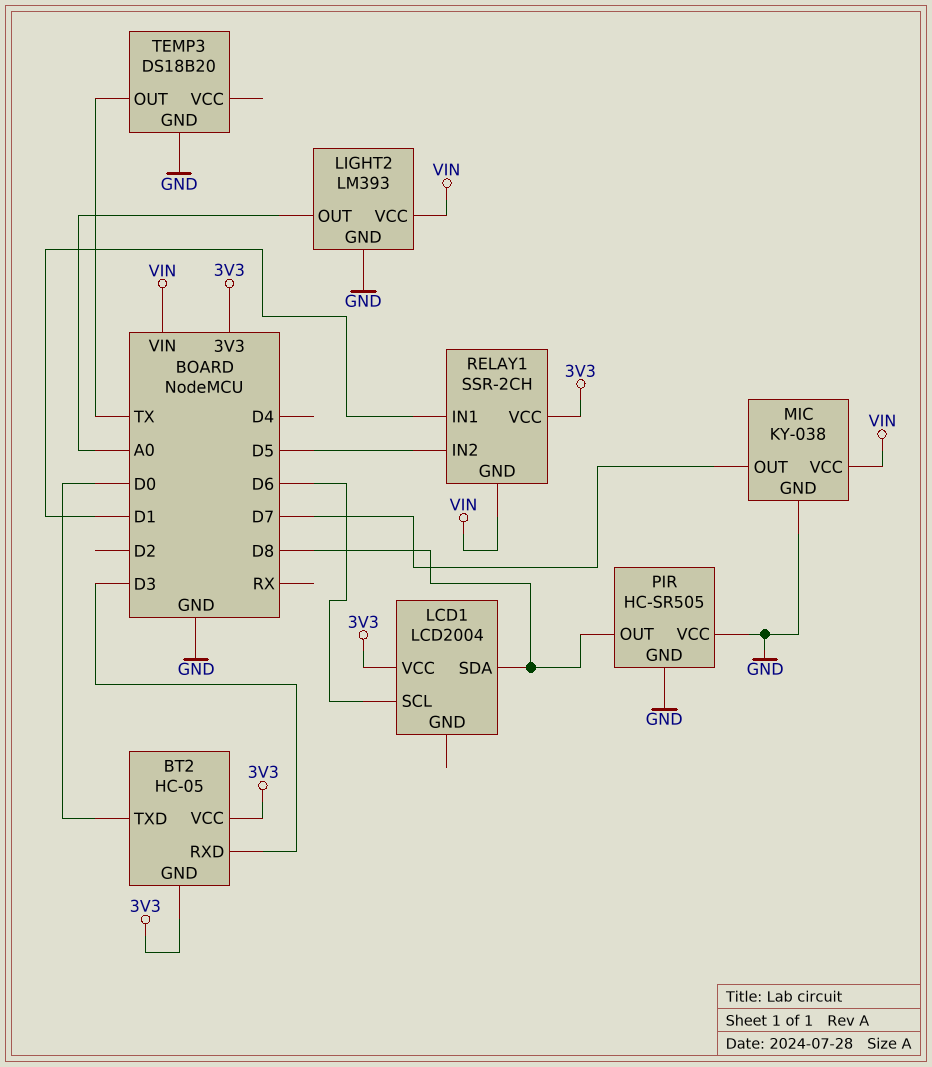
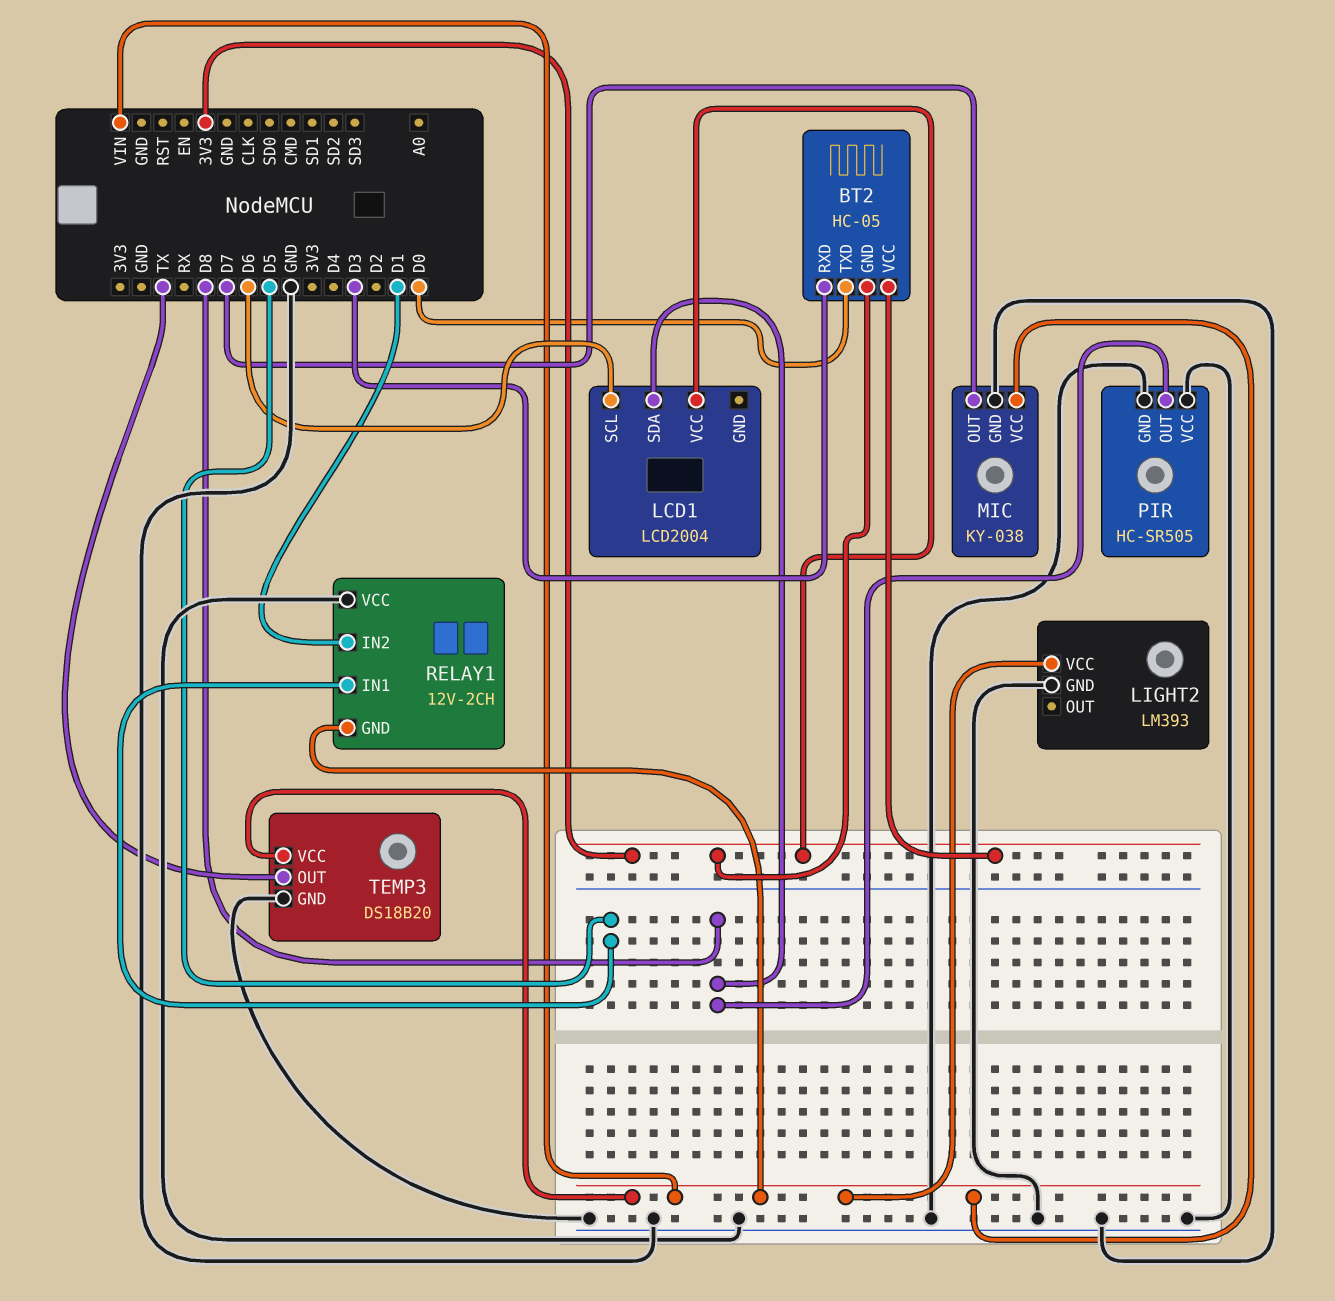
LIGHT2 pin OUT: A0 -> none
RELAY1: SSR-2CH -> 12V-2CH
RELAY1 pin IN1: D1 -> D5
RELAY1 pin IN2: D5 -> D1
RELAY1 pin VCC: 3V3 -> GND
TEMP3 pin VCC: none -> VIN

